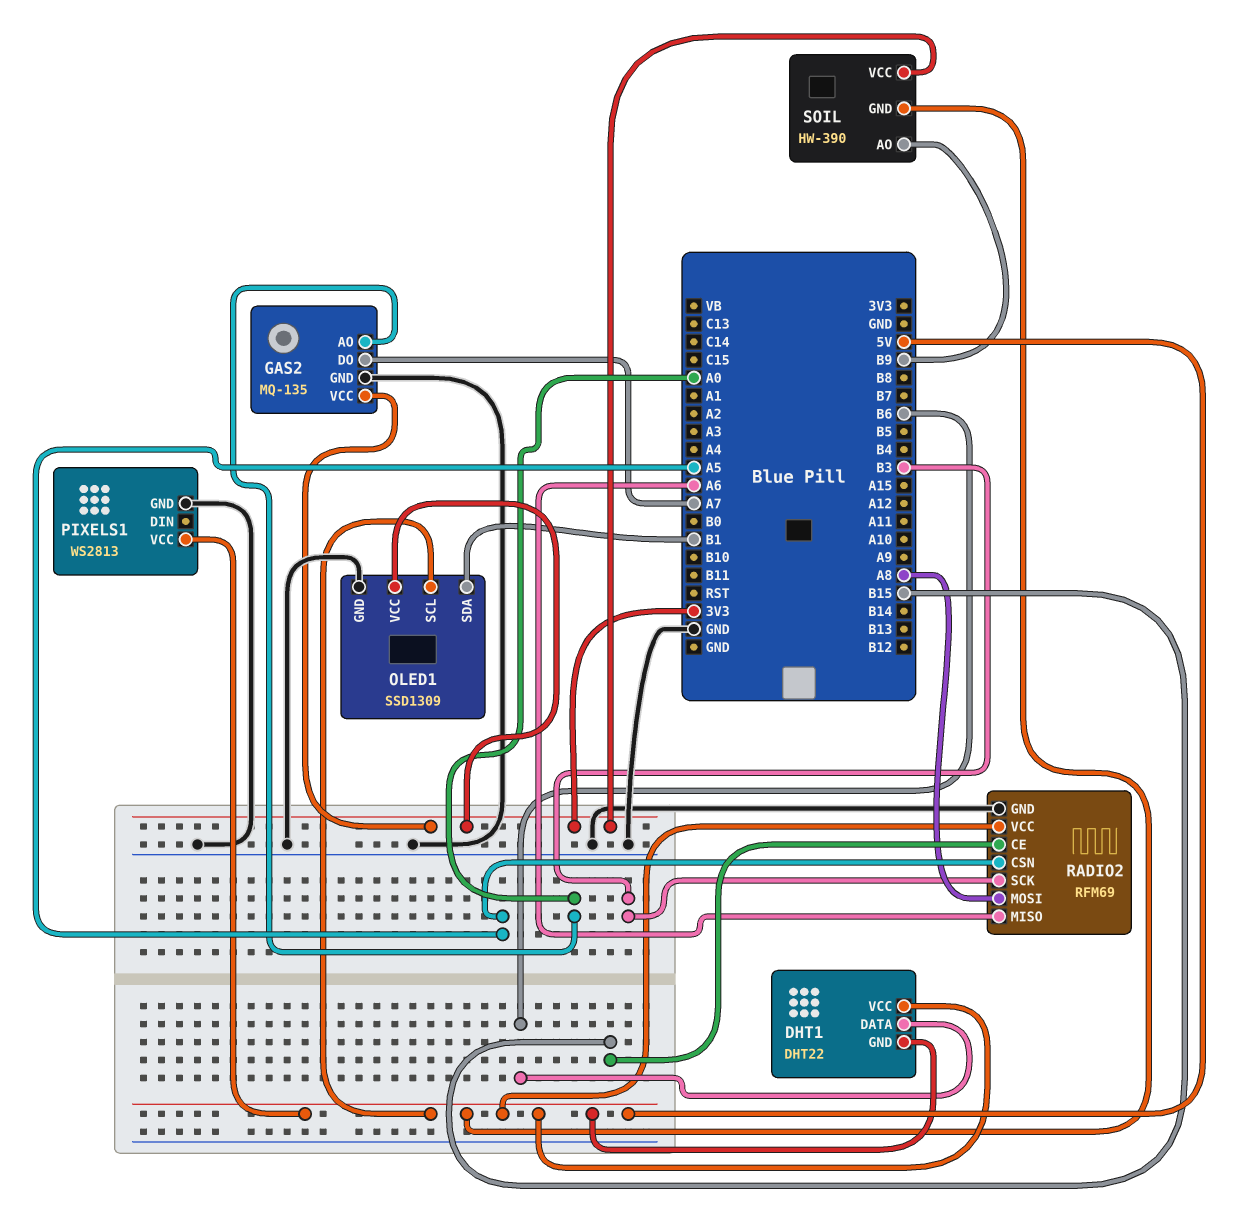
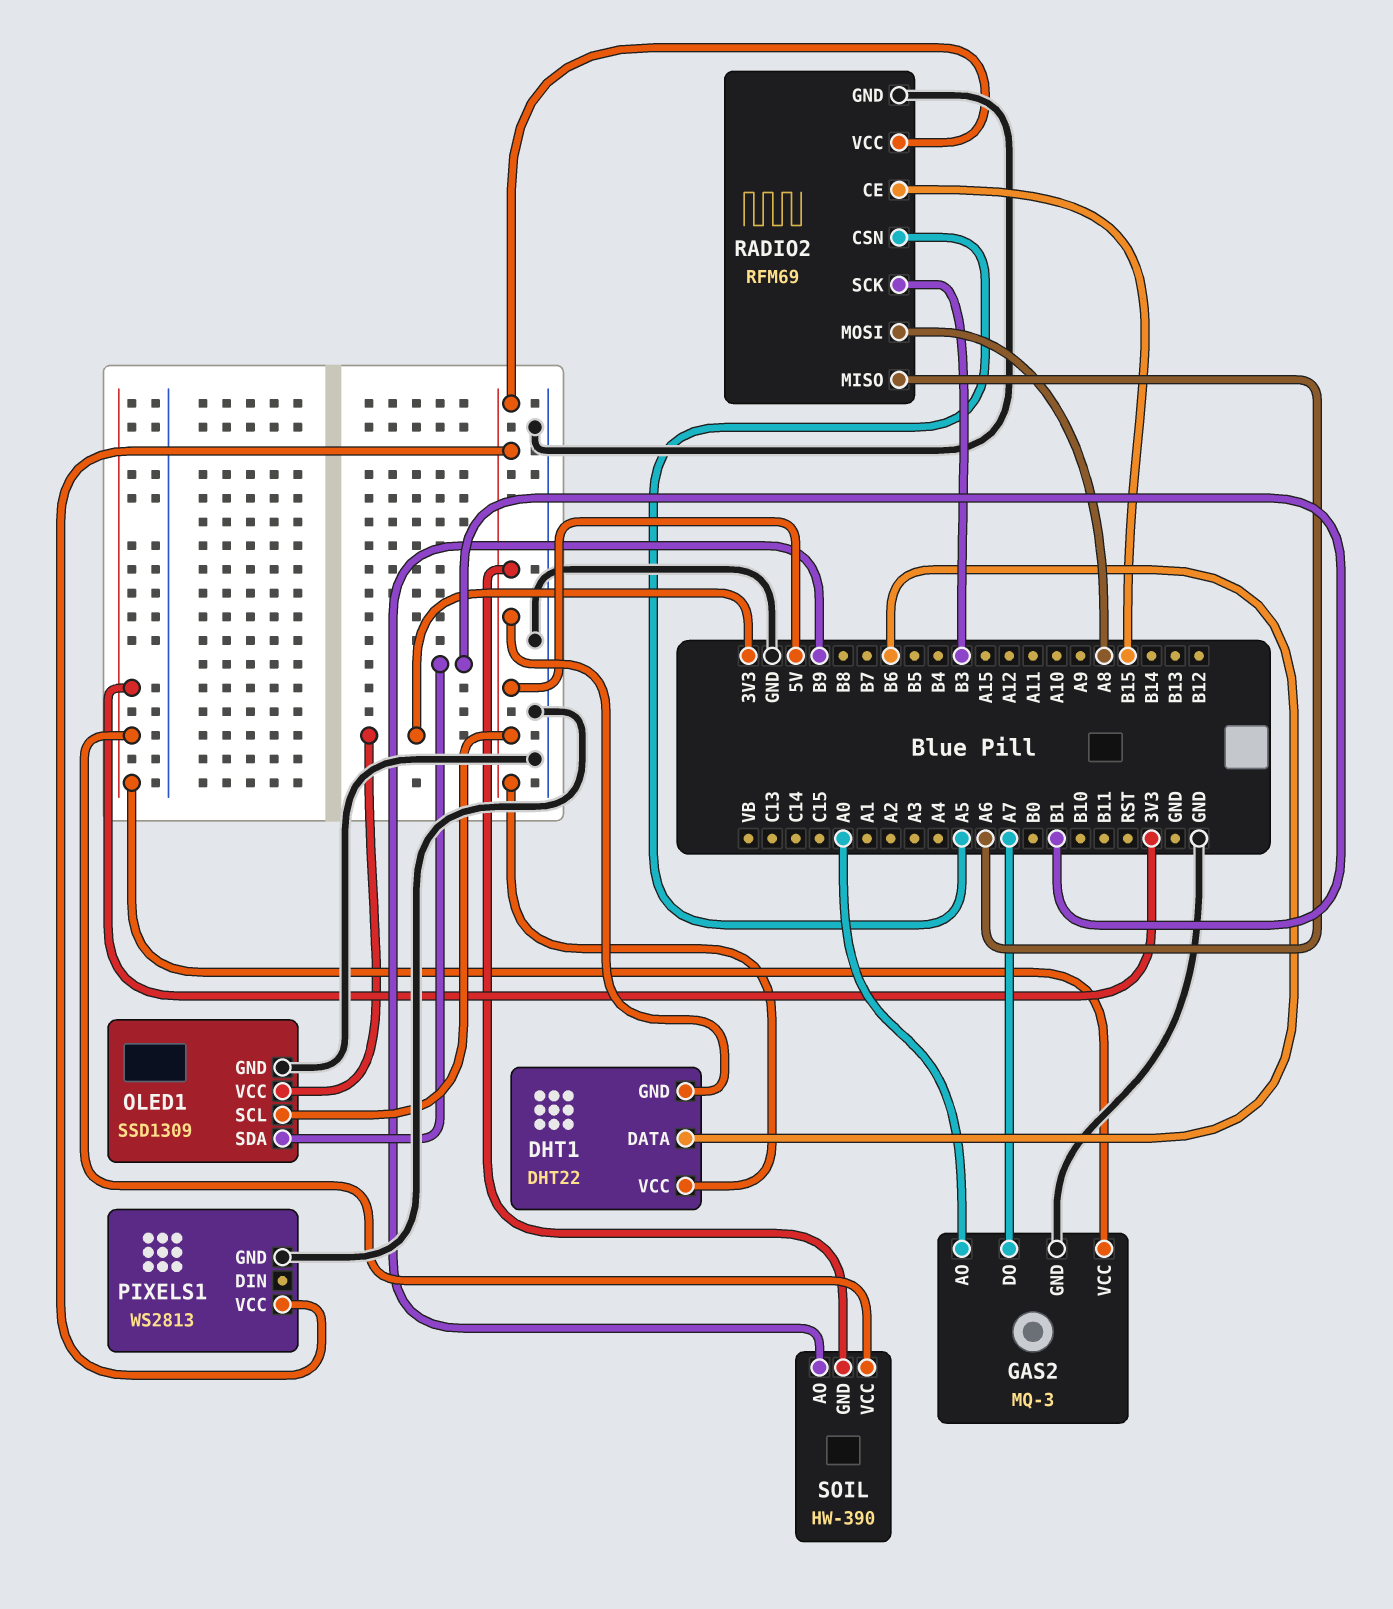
GAS2: MQ-135 -> MQ-3

